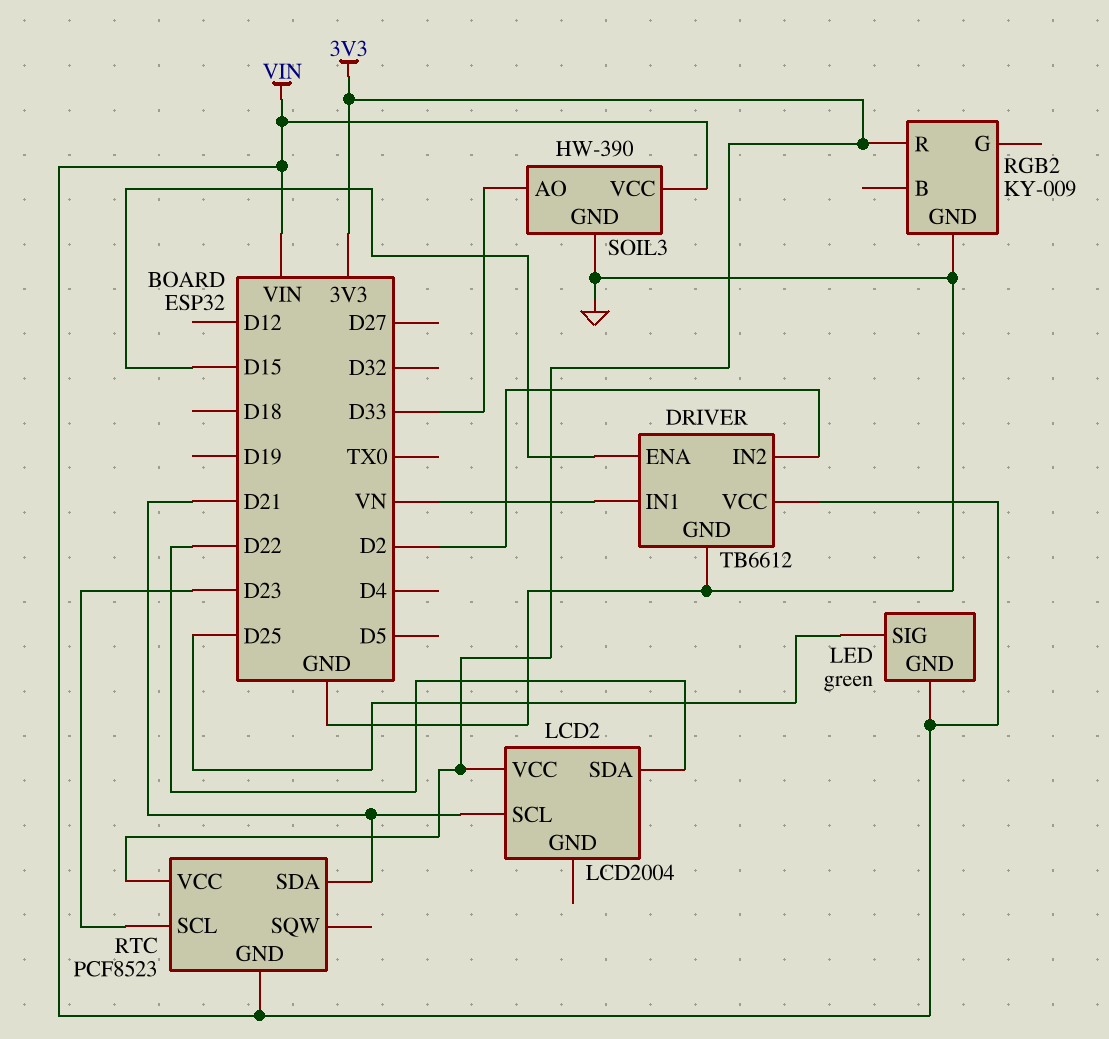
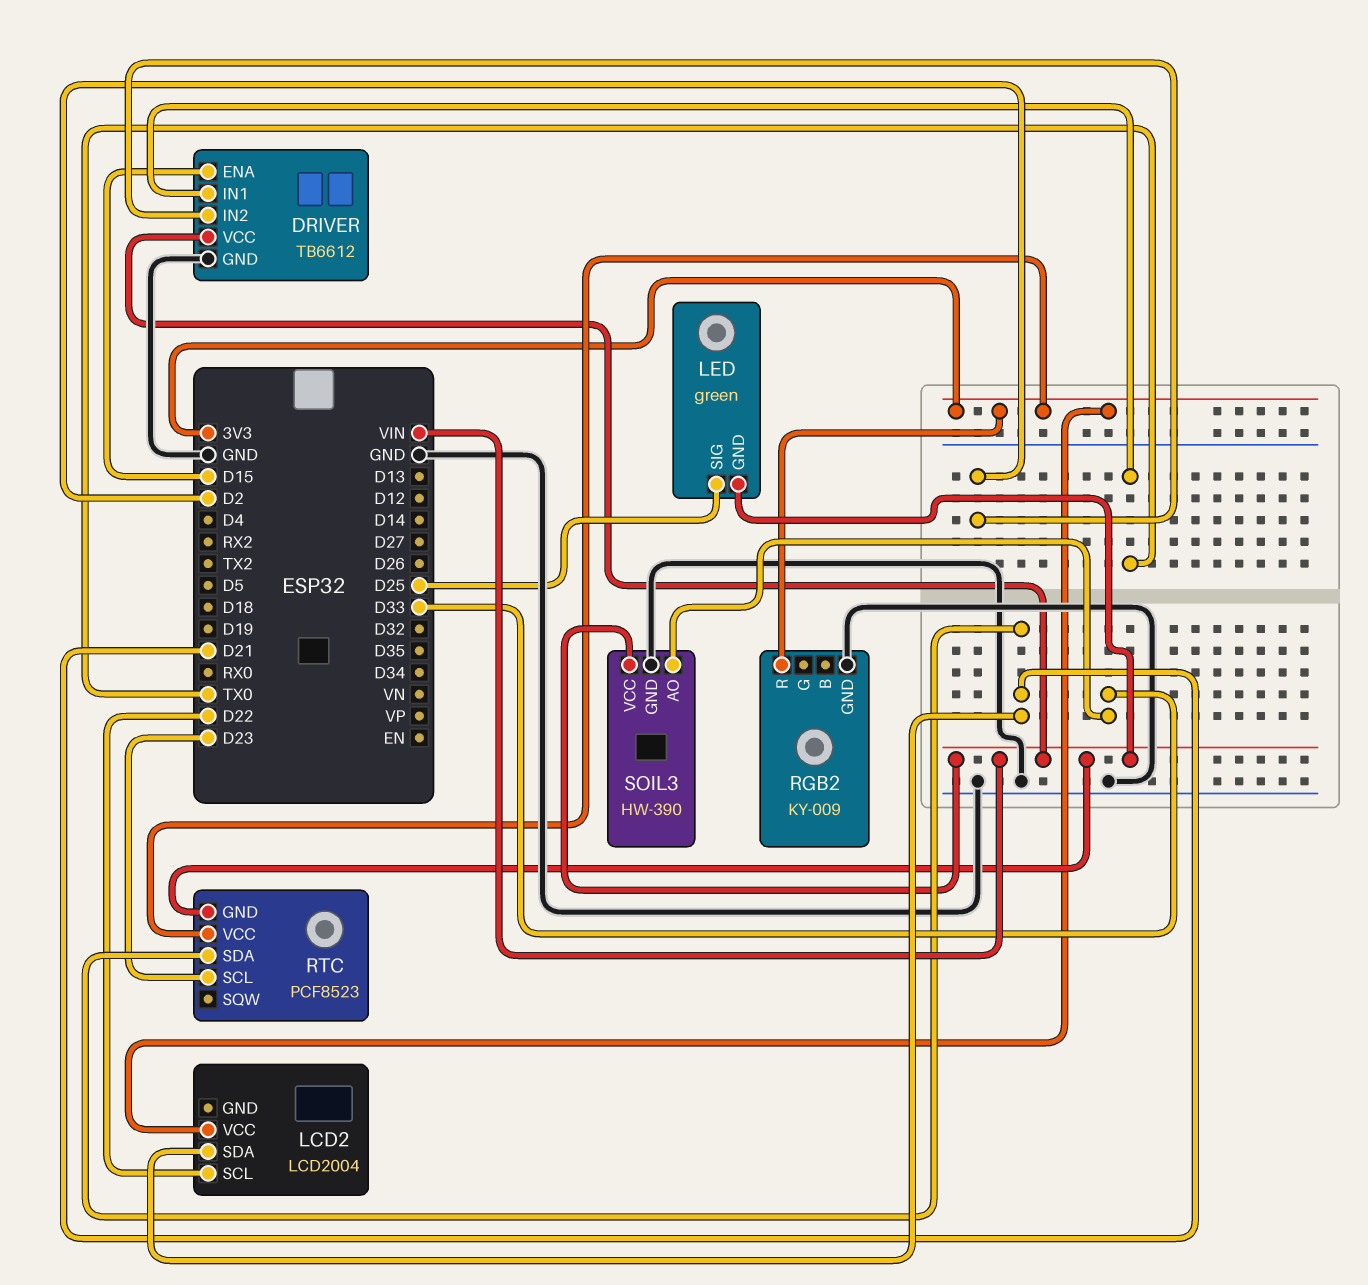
DRIVER pin IN1: VN -> TX0
LCD2 pin SCL: D21 -> D22
LCD2 pin SDA: D22 -> D21

